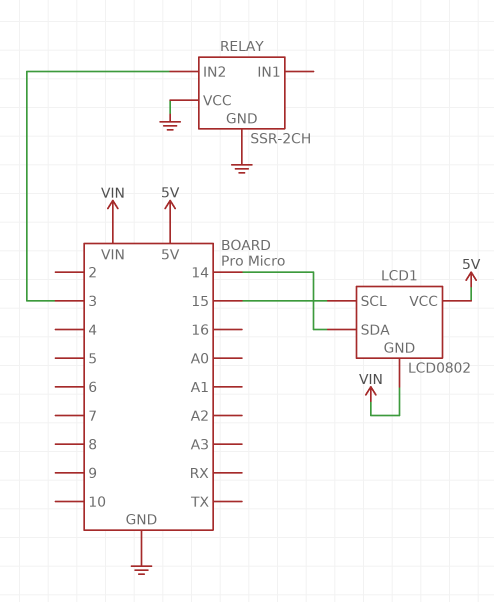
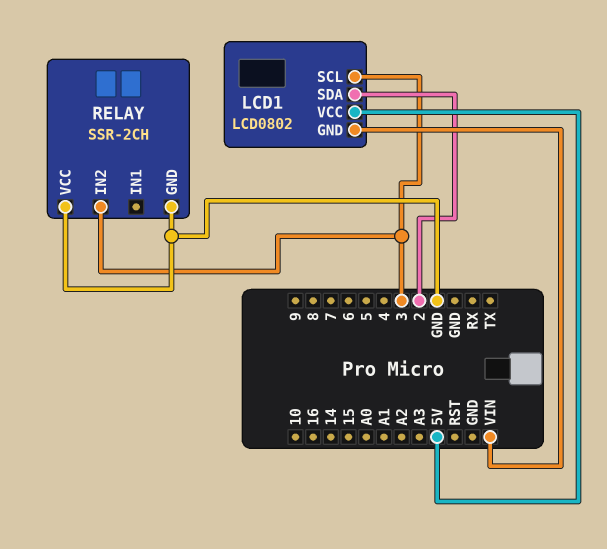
LCD1 pin SCL: 15 -> 3
LCD1 pin SDA: 14 -> 2

